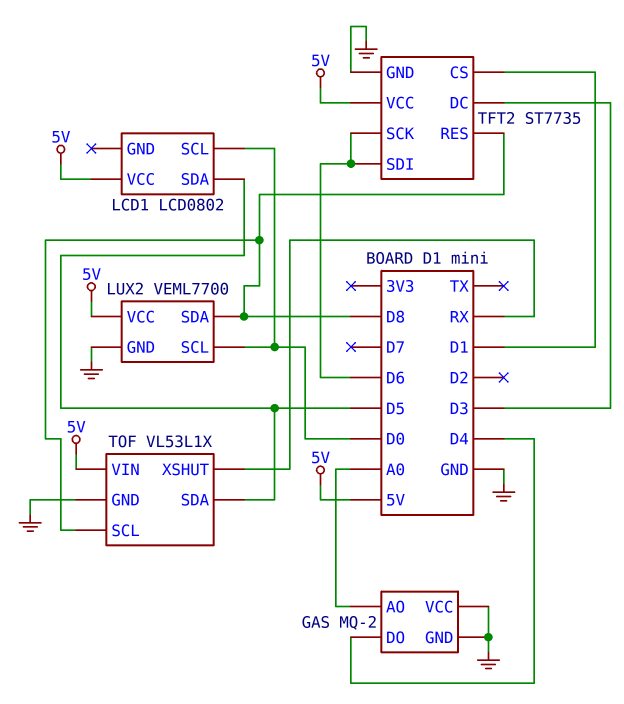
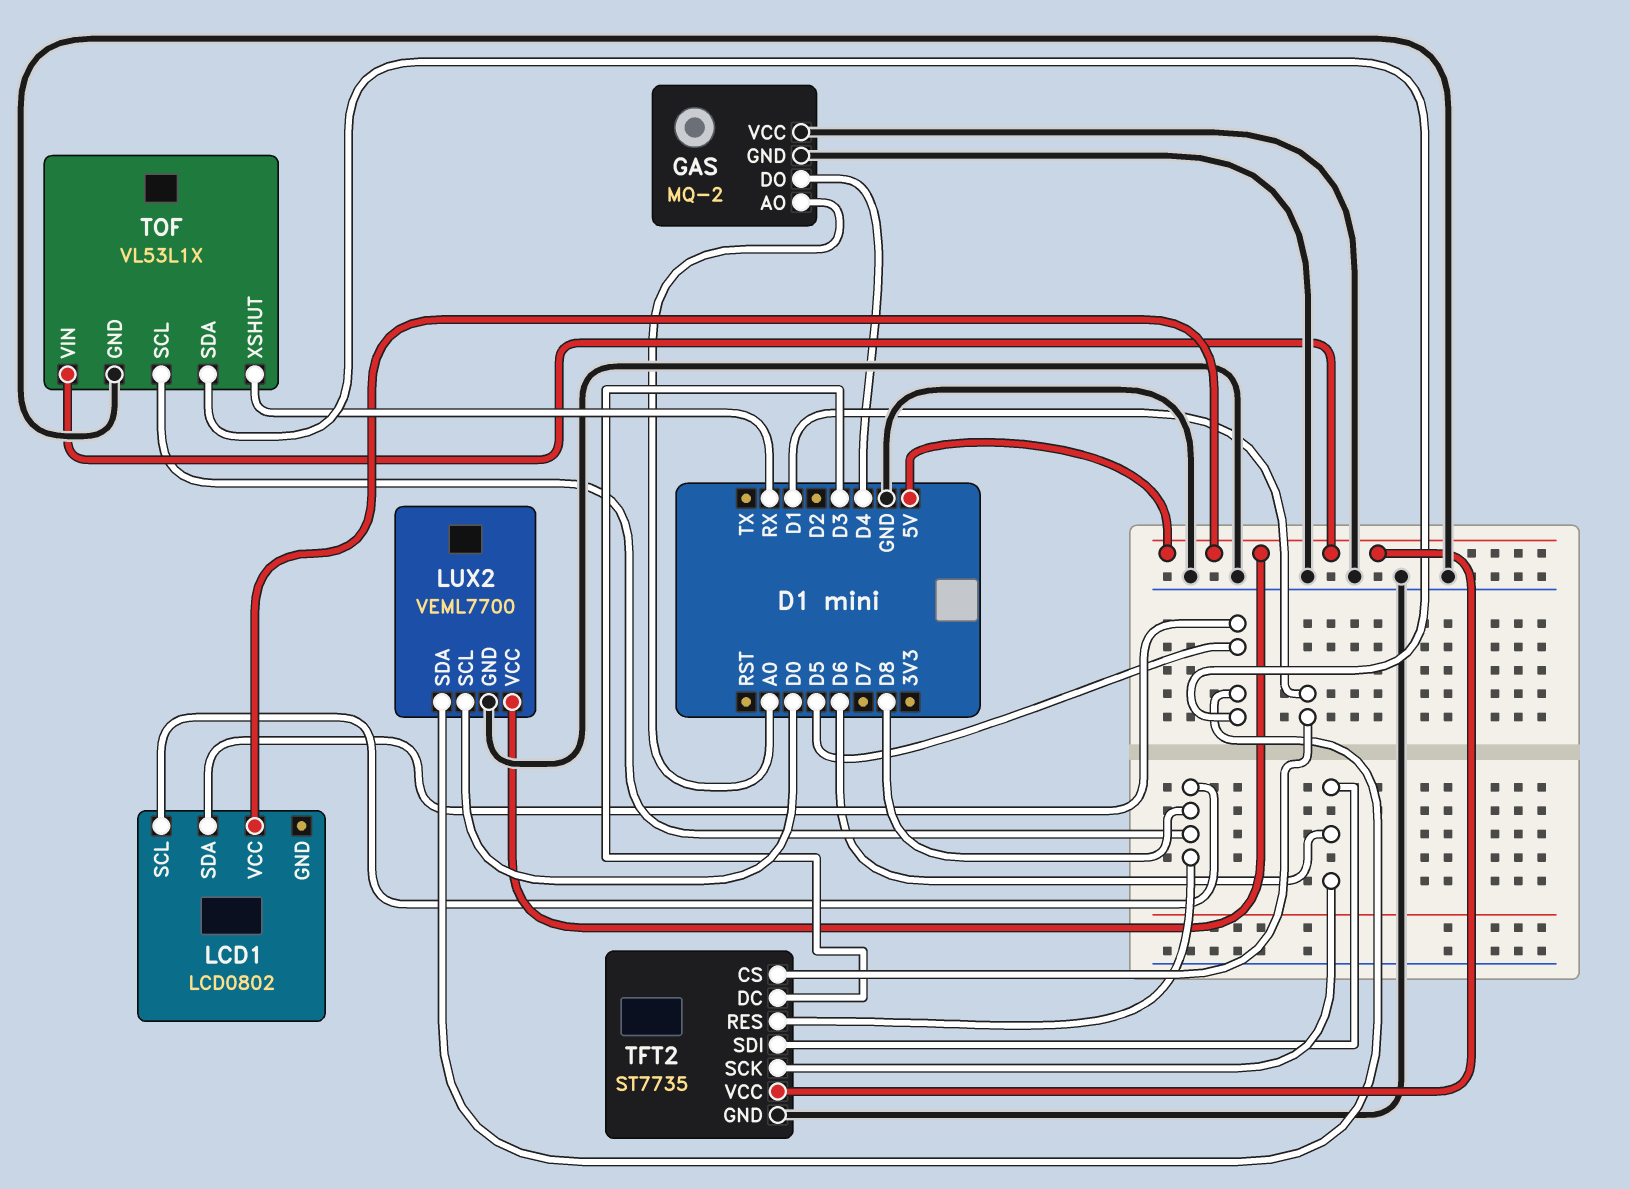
LCD1 pin SCL: D0 -> D8
LUX2 pin SDA: D8 -> D5

